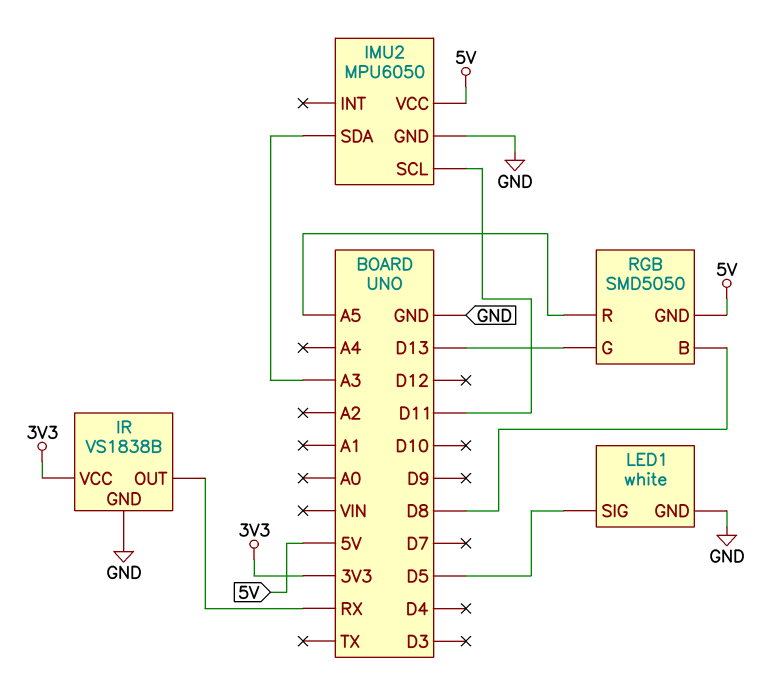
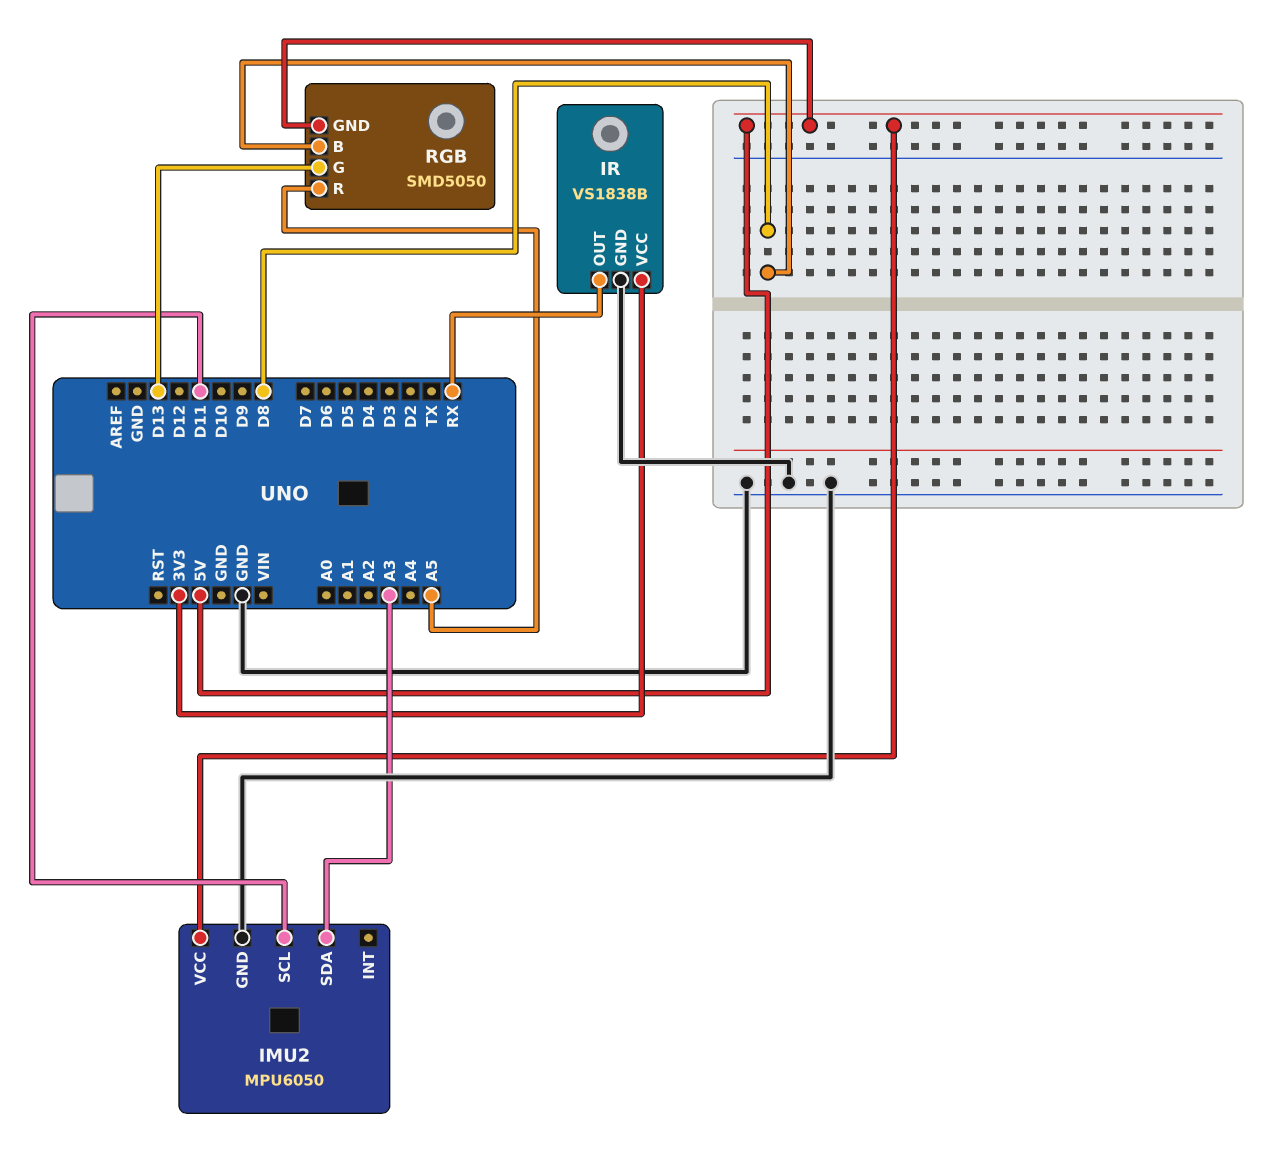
LED1: white -> none
LED1 pin GND: GND -> none
LED1 pin SIG: D5 -> none

